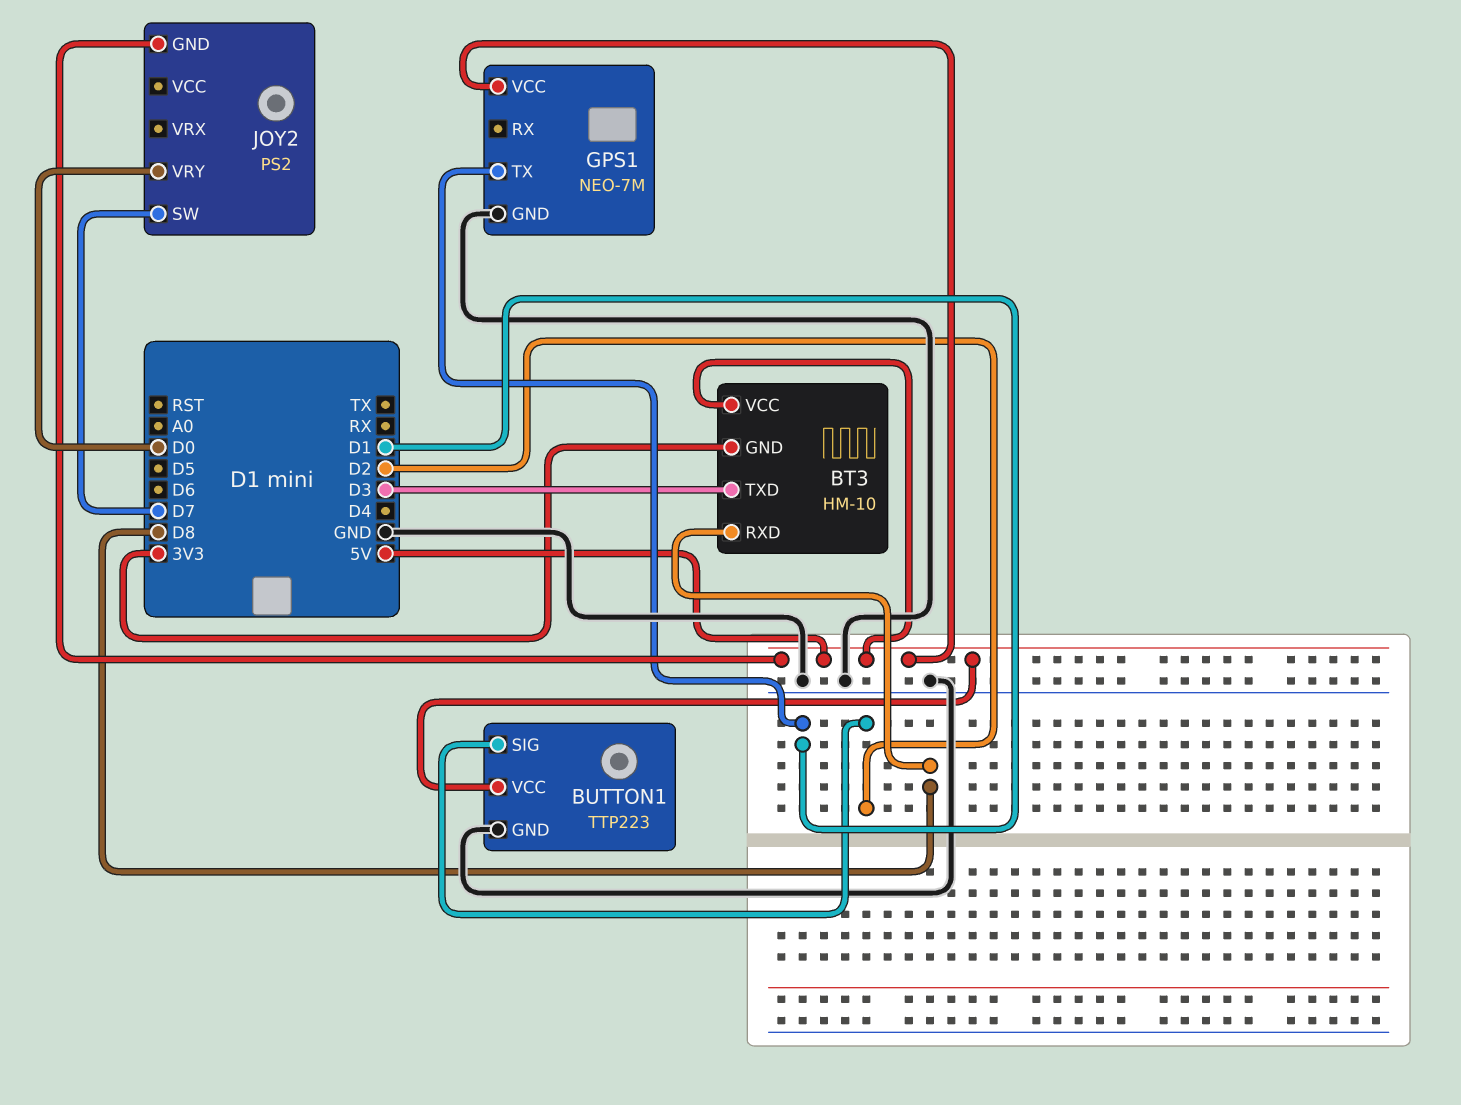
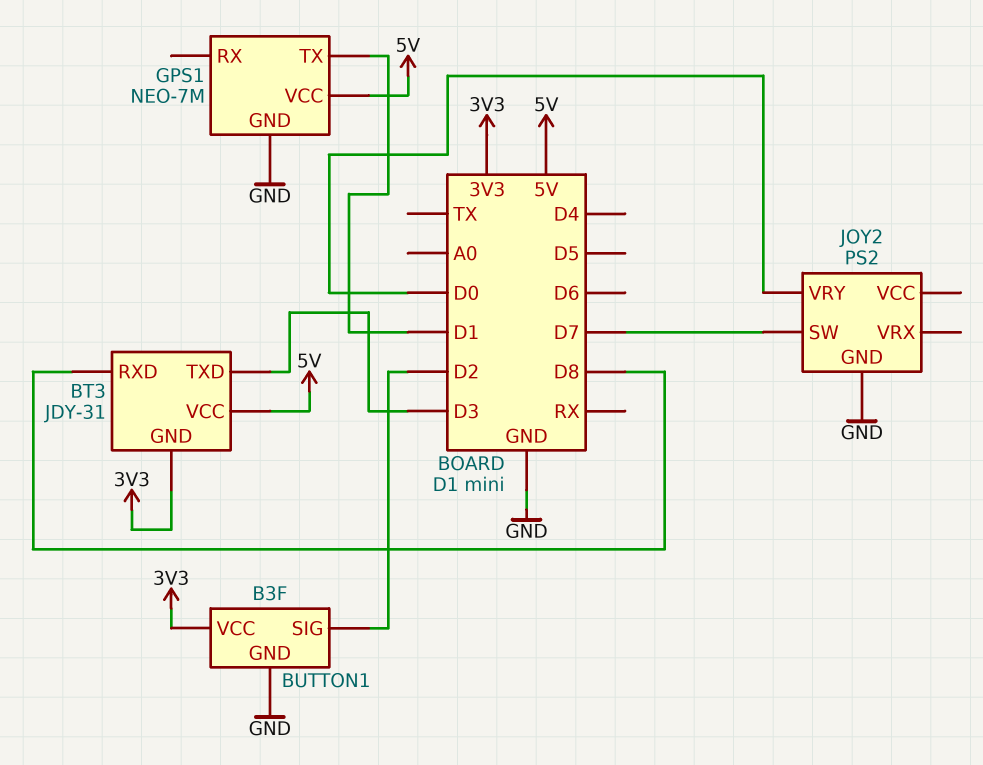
BT3: HM-10 -> JDY-31
BUTTON1: TTP223 -> B3F
BUTTON1 pin VCC: 5V -> 3V3
JOY2 pin GND: 5V -> GND

